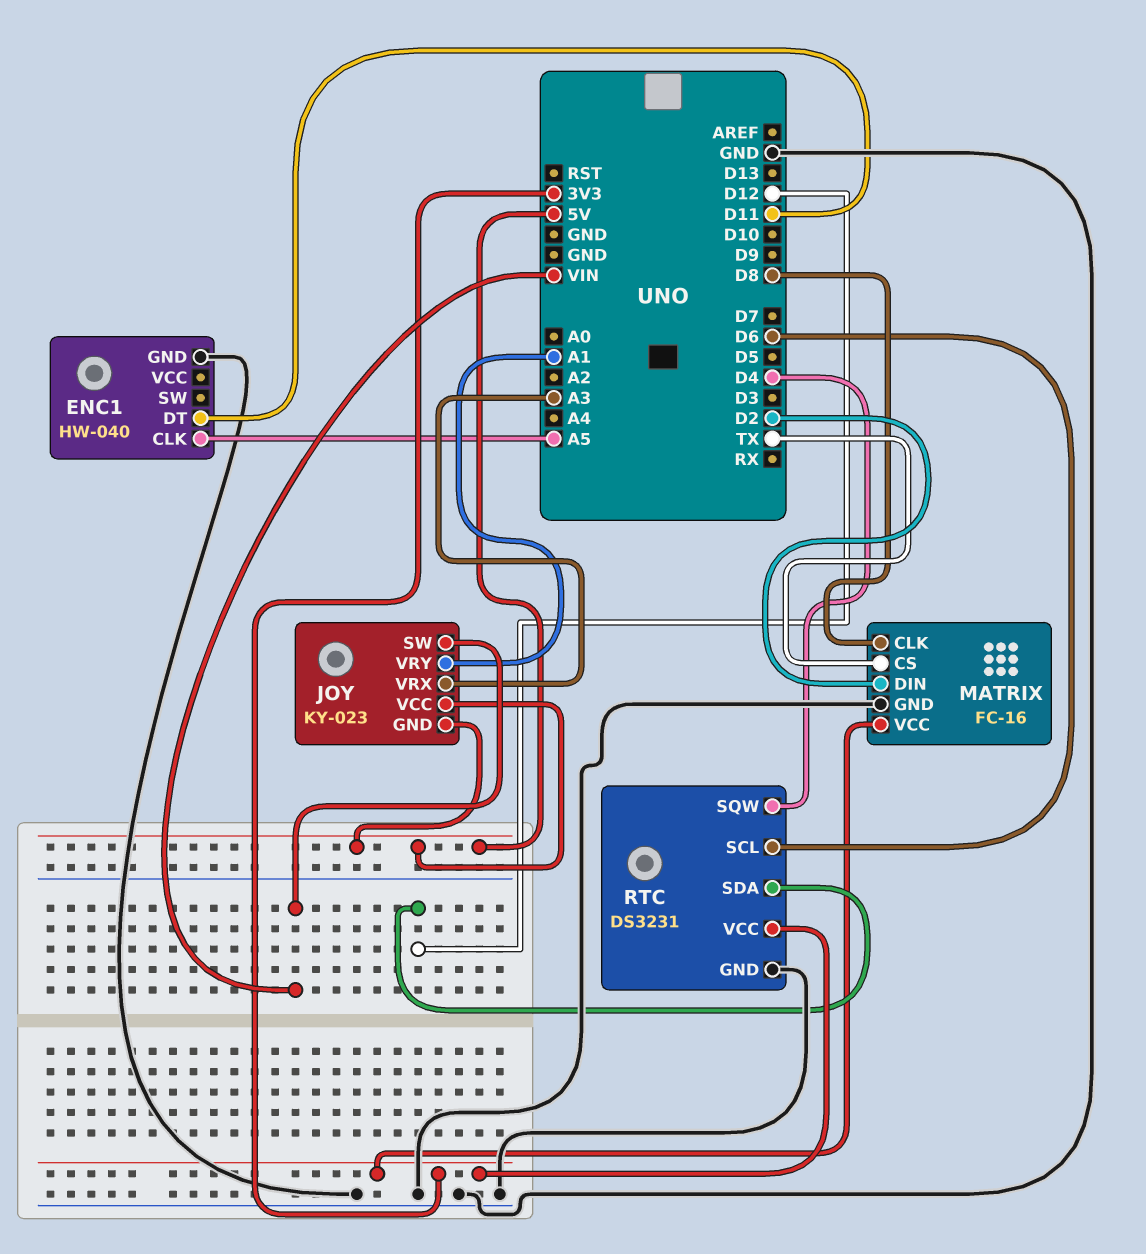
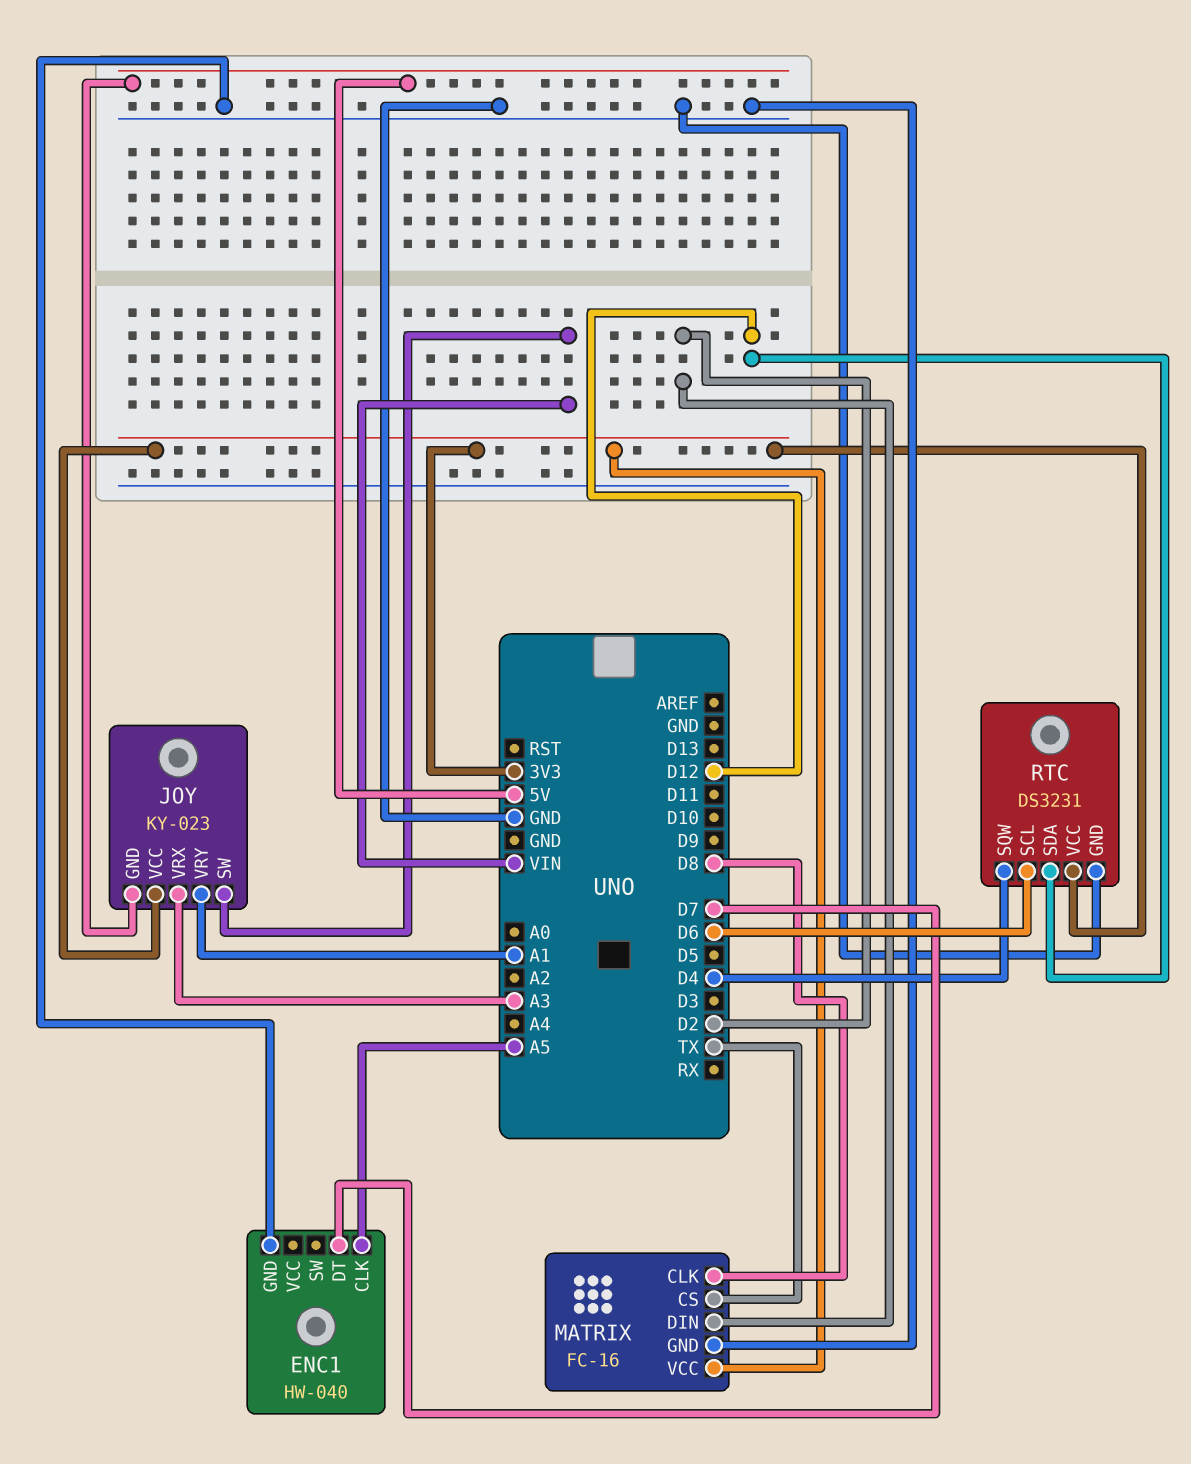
ENC1 pin DT: D11 -> D7
JOY pin VCC: 5V -> 3V3

